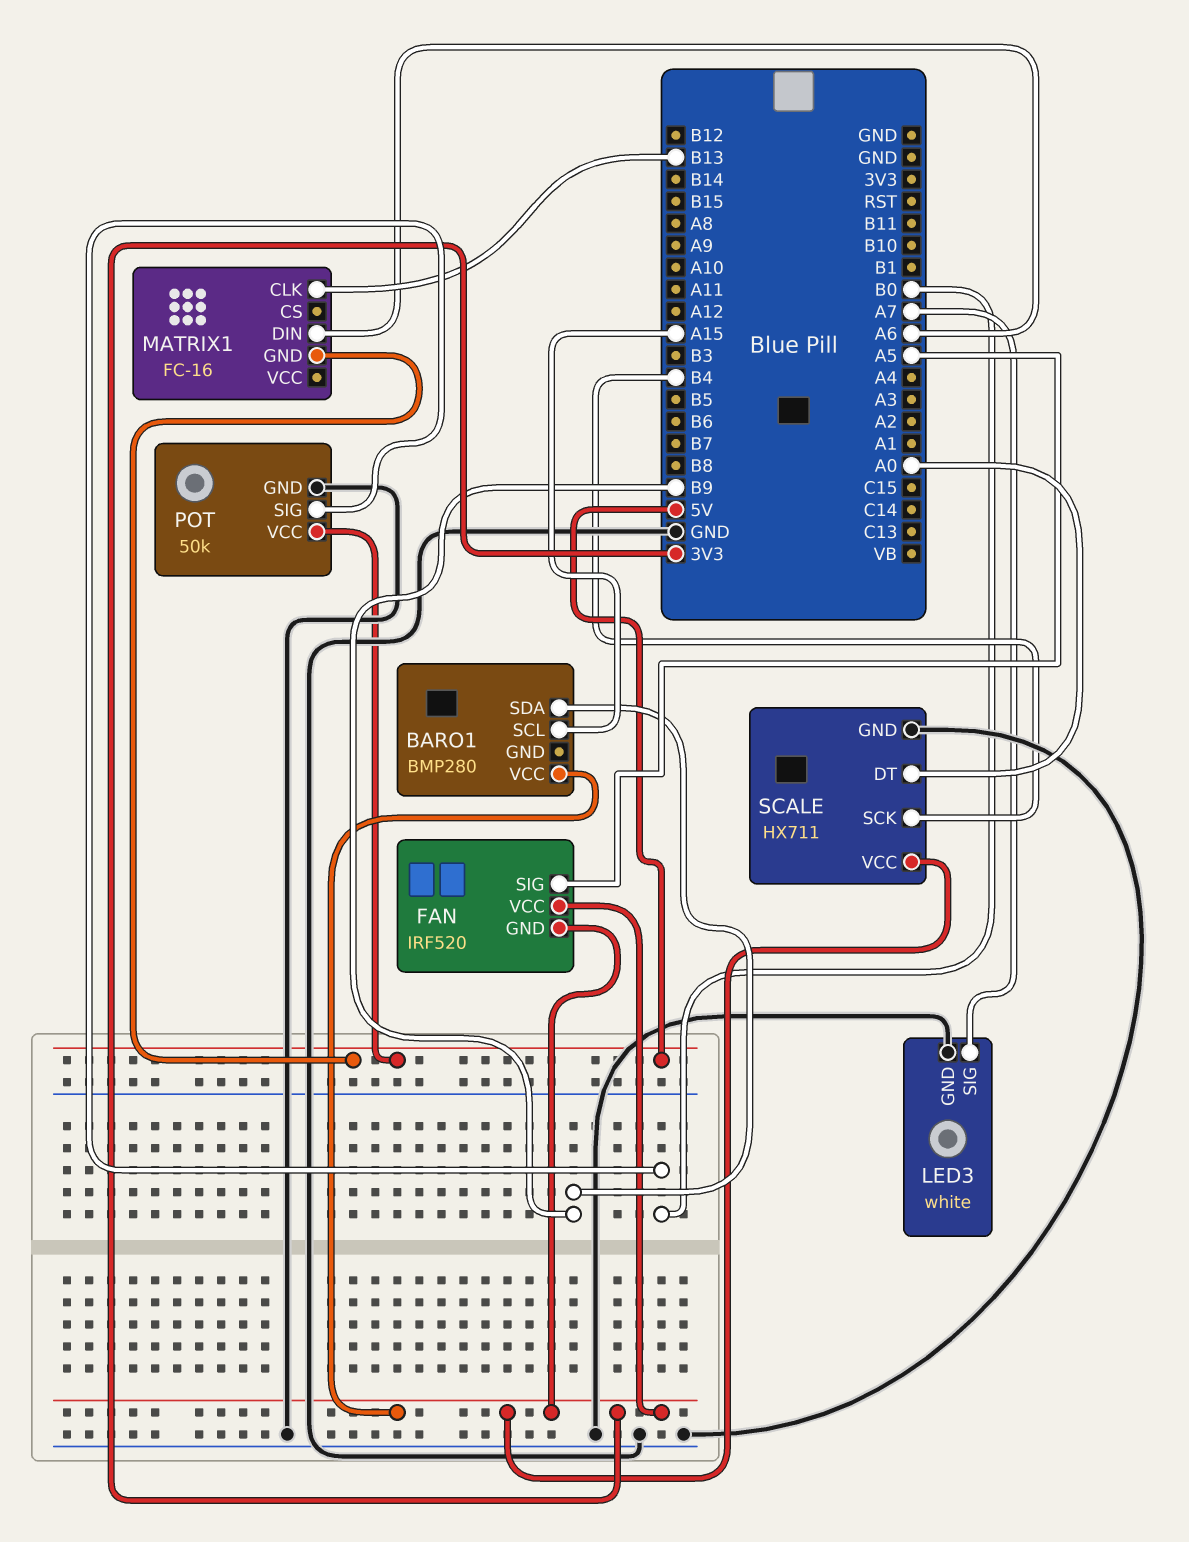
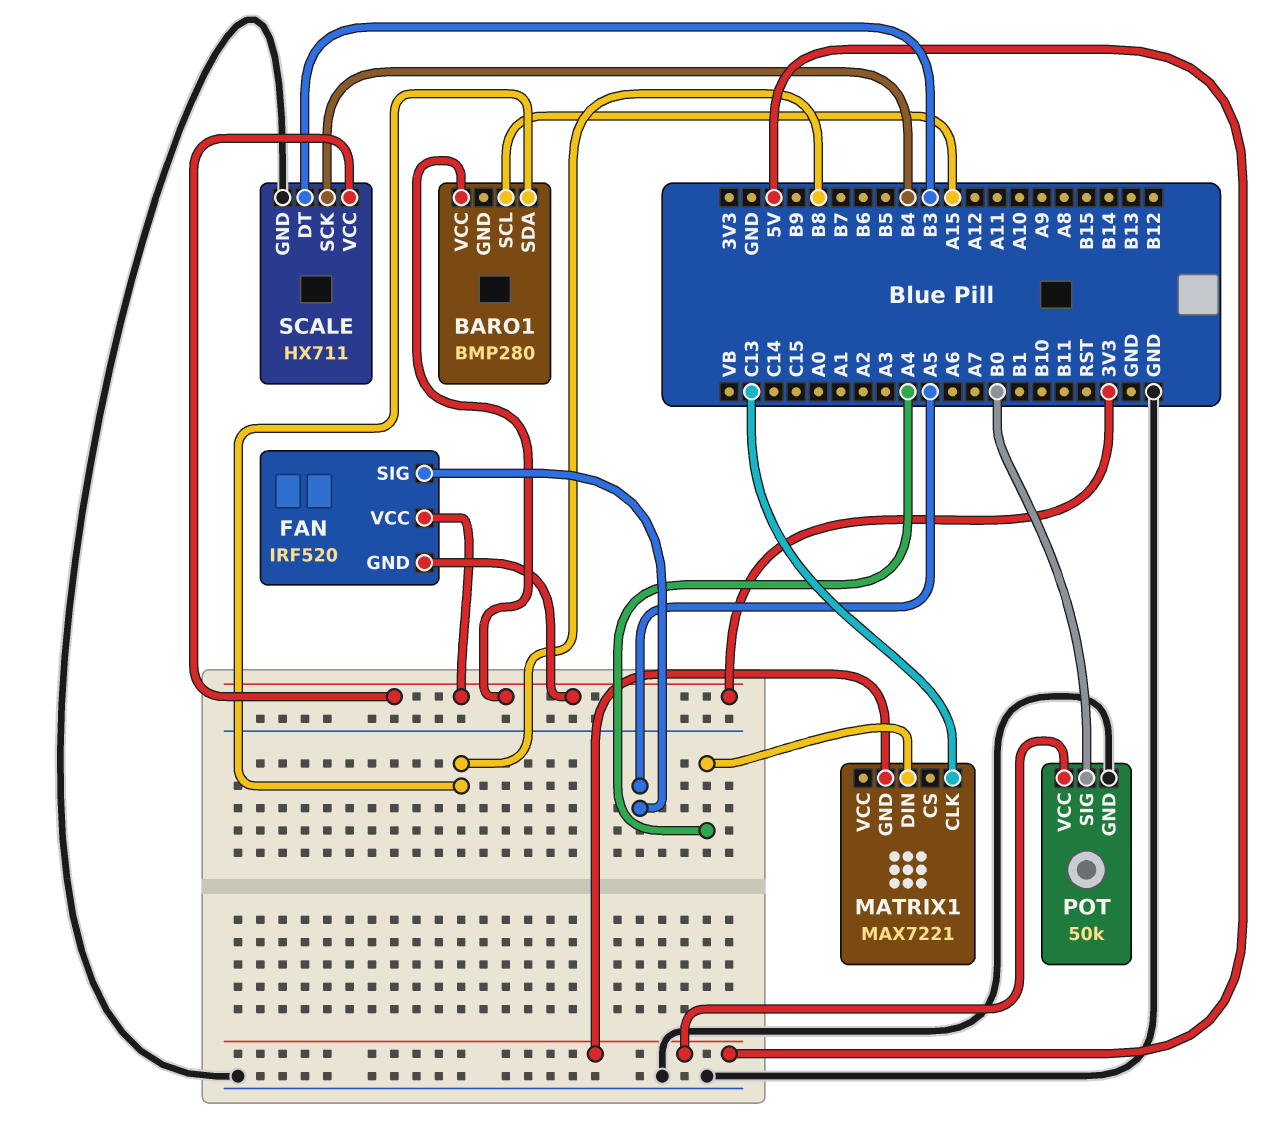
BARO1 pin SDA: B9 -> B8
LED3: white -> none
LED3 pin GND: GND -> none
LED3 pin SIG: A7 -> none
MATRIX1: FC-16 -> MAX7221
MATRIX1 pin CLK: B13 -> C13
MATRIX1 pin DIN: A6 -> A4
SCALE pin DT: A0 -> B3

